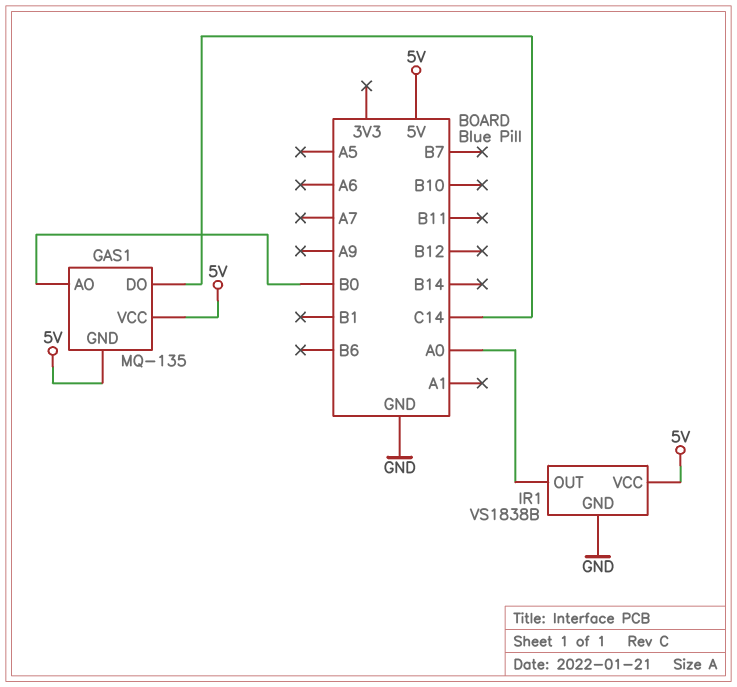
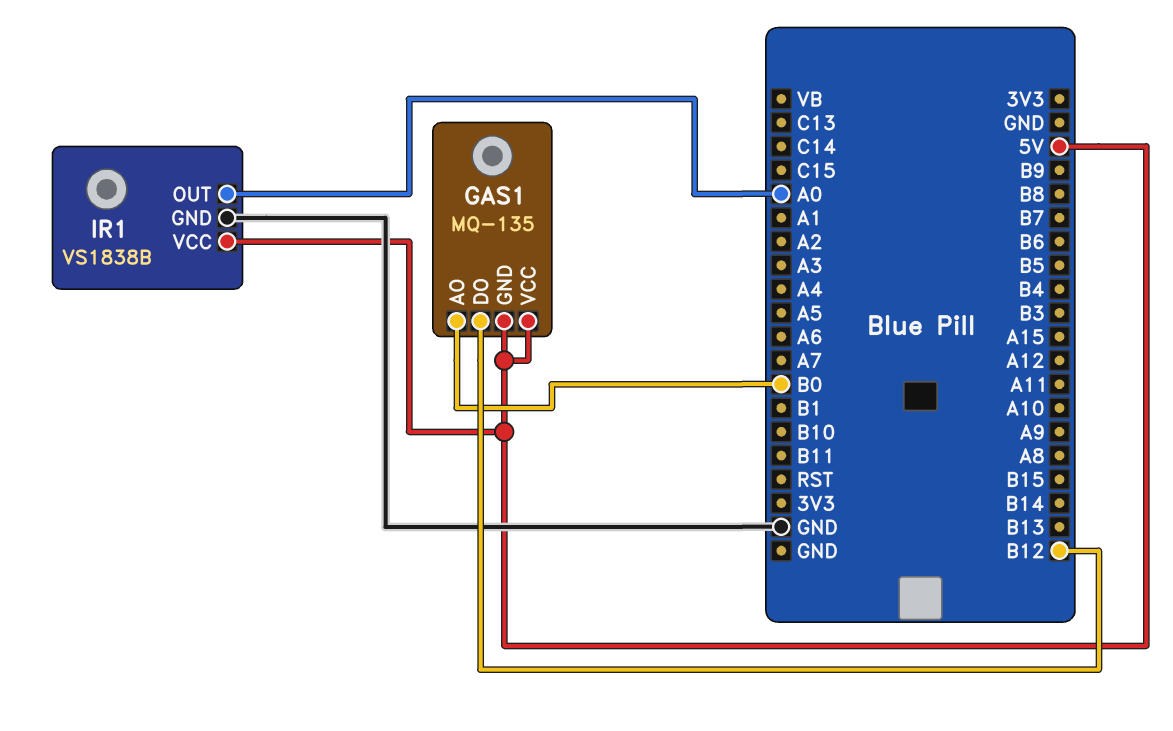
GAS1 pin DO: C14 -> B12

